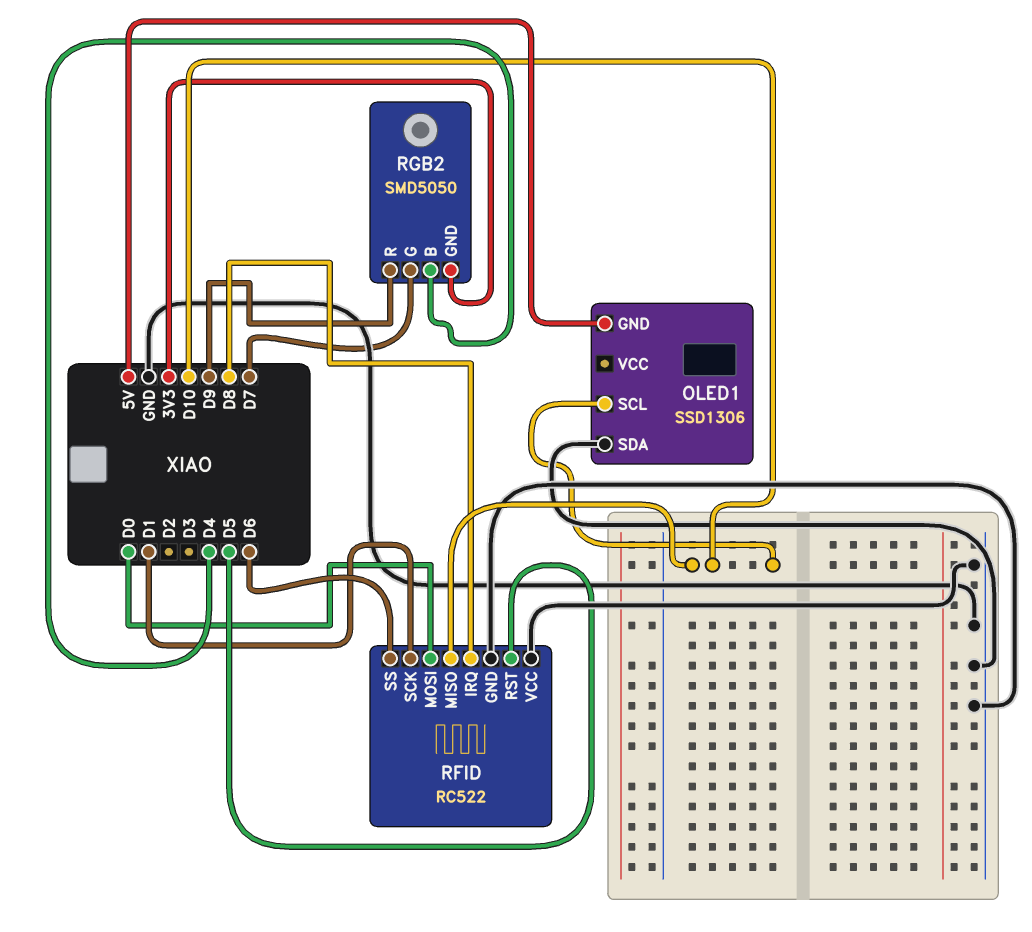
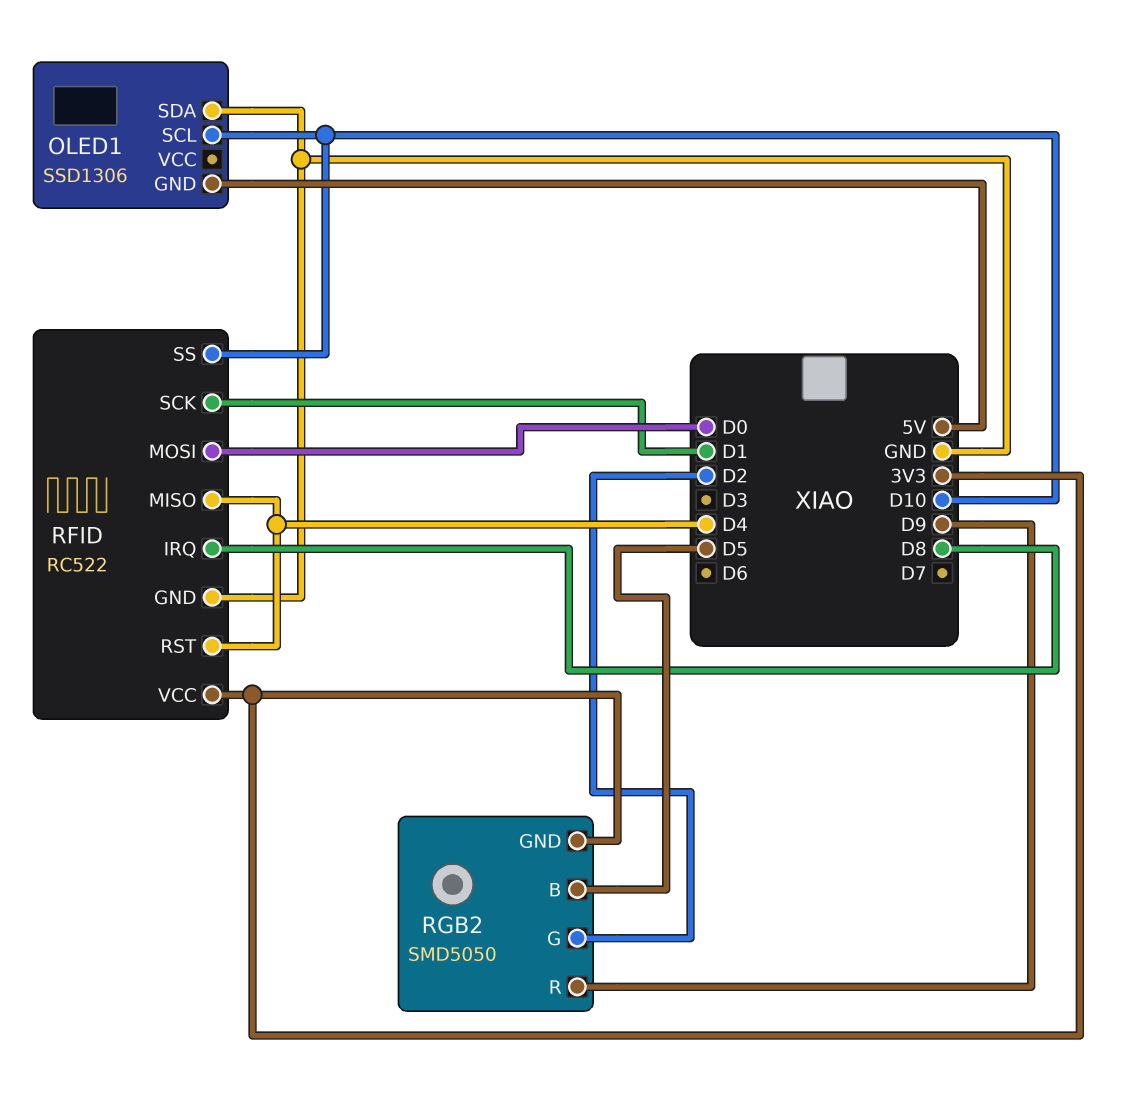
RFID pin MISO: D10 -> D4
RFID pin RST: D5 -> D4
RFID pin SS: D6 -> D10
RFID pin VCC: GND -> 3V3
RGB2 pin B: D4 -> D5
RGB2 pin G: D7 -> D2

